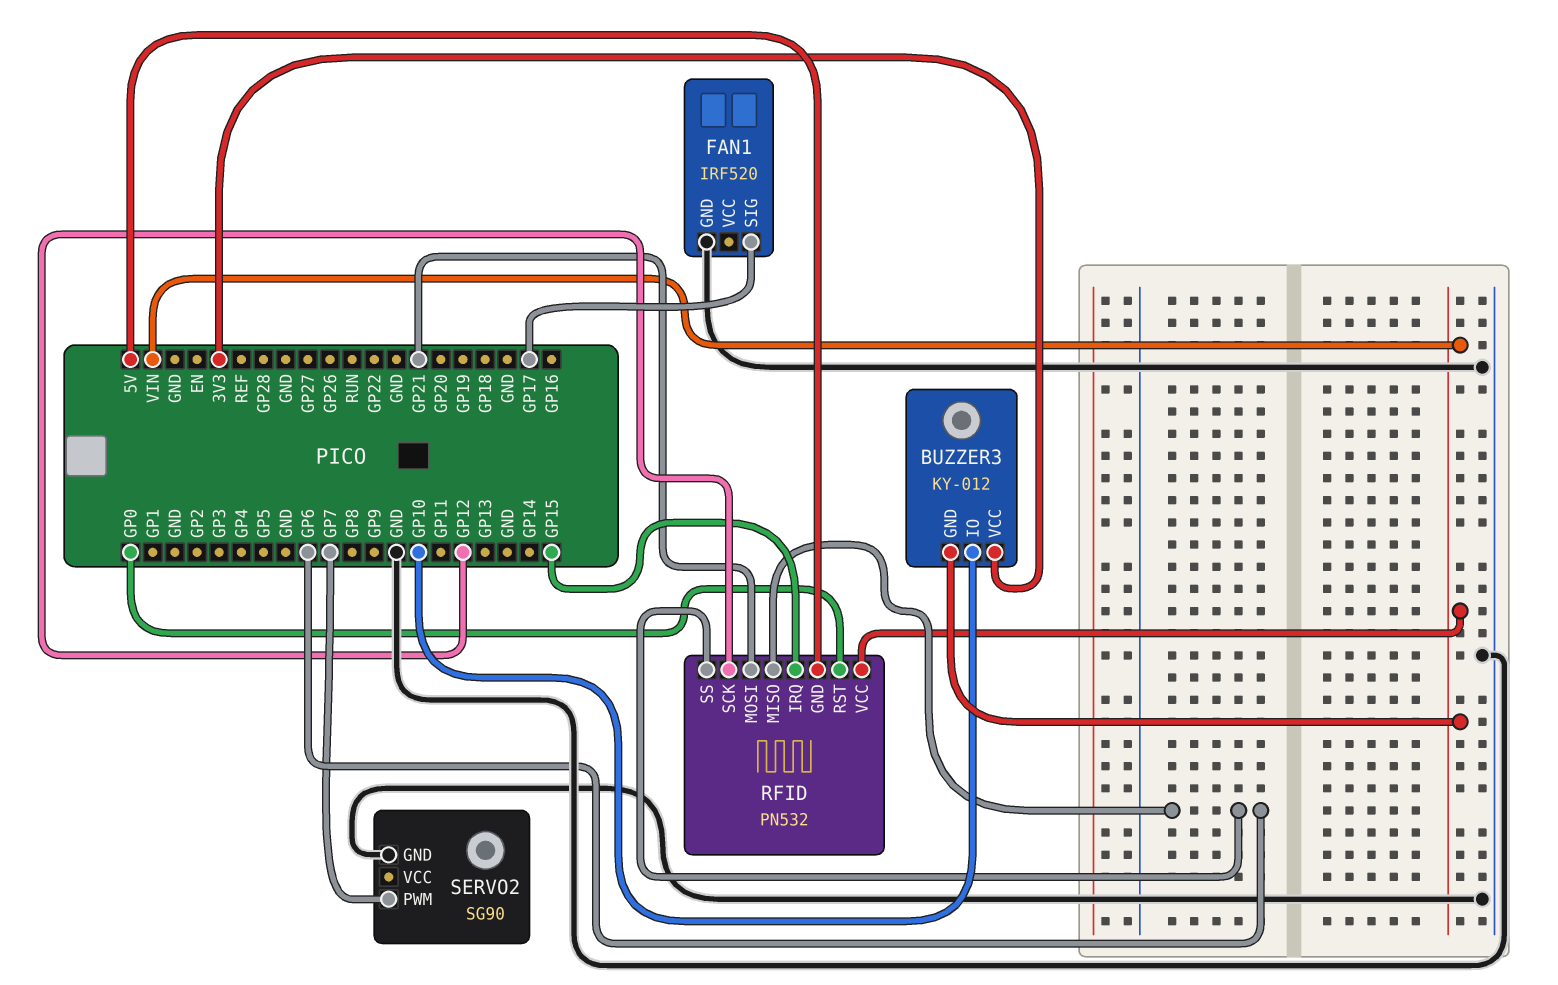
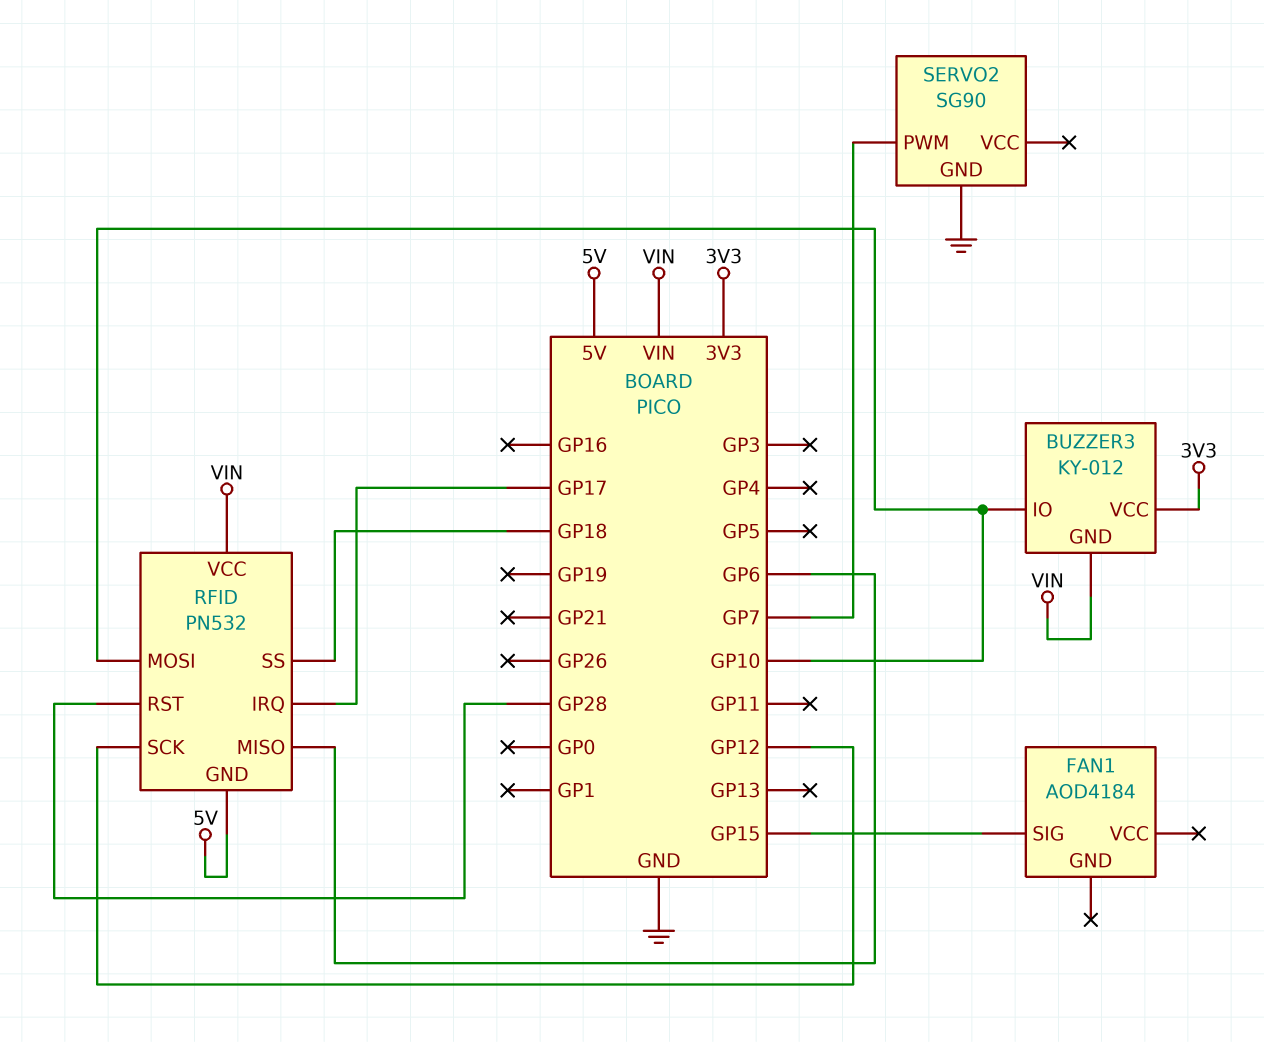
FAN1: IRF520 -> AOD4184
FAN1 pin GND: GND -> none
FAN1 pin SIG: GP17 -> GP15
RFID pin IRQ: GP15 -> GP17
RFID pin MOSI: GP21 -> GP10
RFID pin RST: GP0 -> GP28
RFID pin SS: GP6 -> GP18

